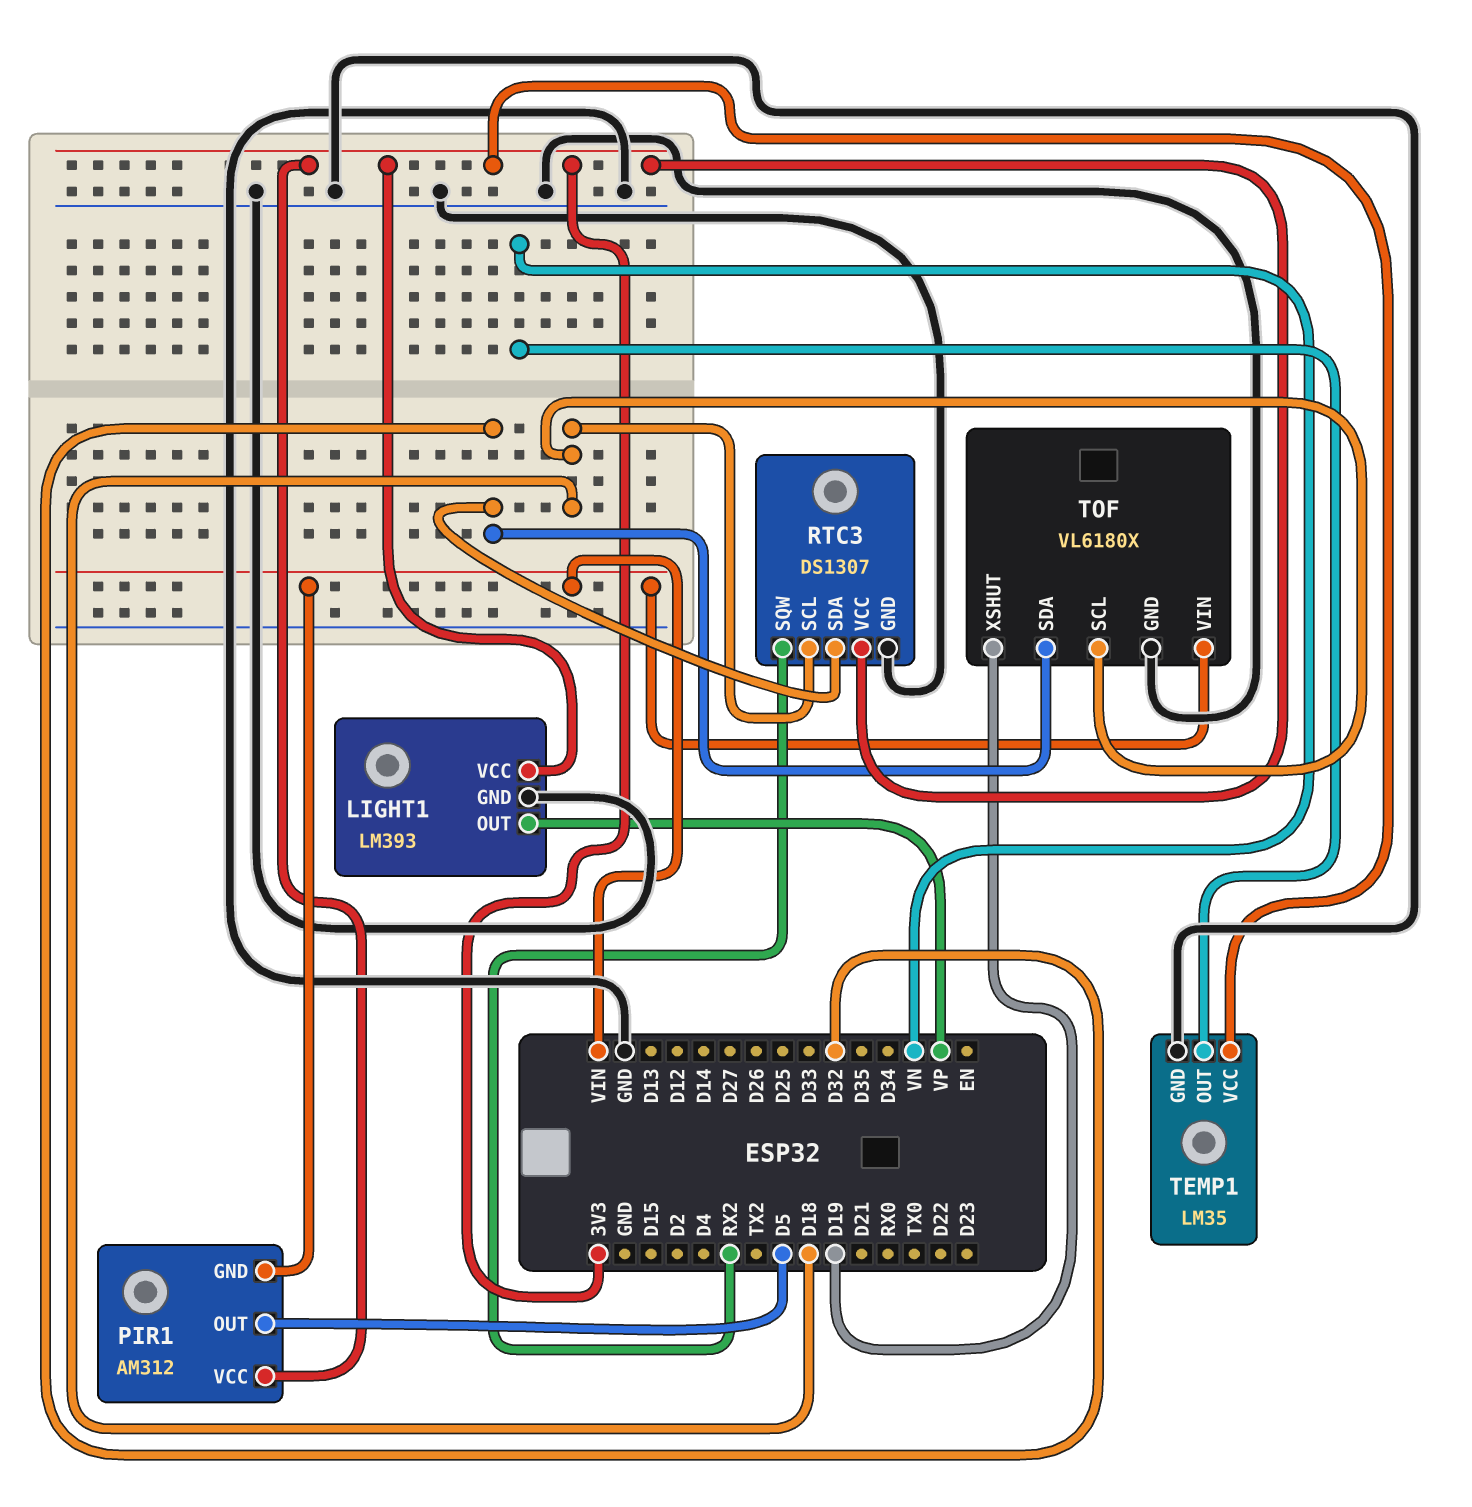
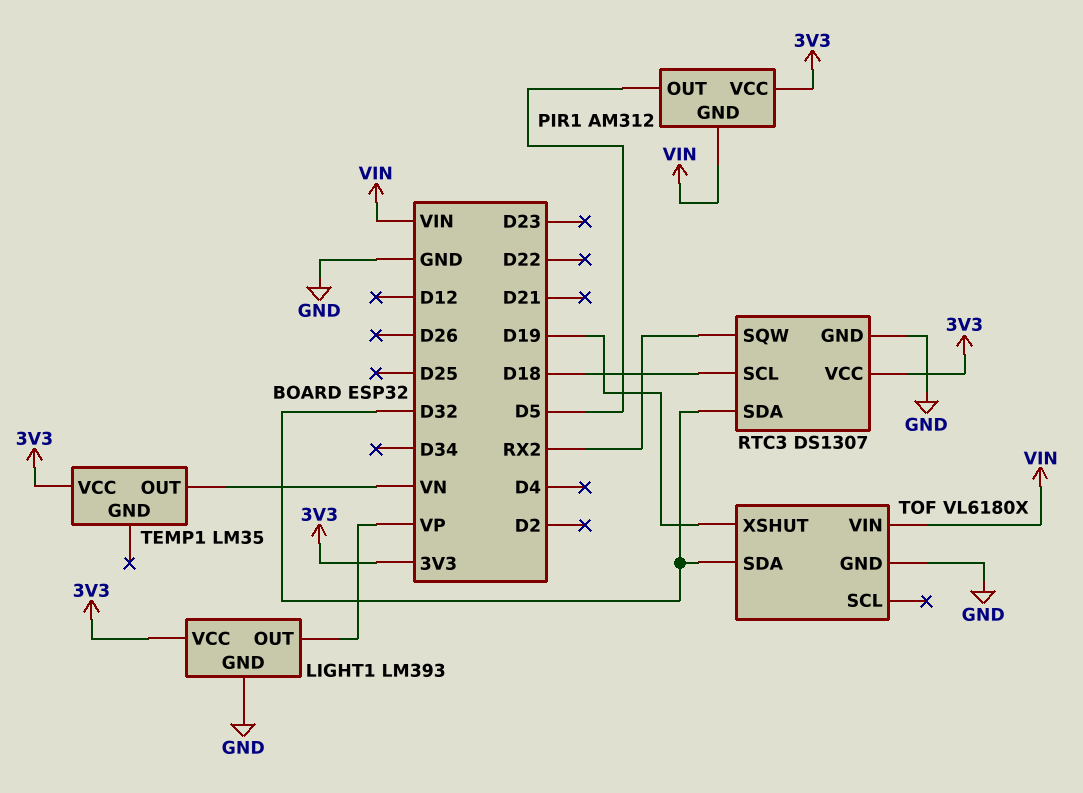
TEMP1 pin GND: GND -> none
TOF pin SCL: D18 -> none

